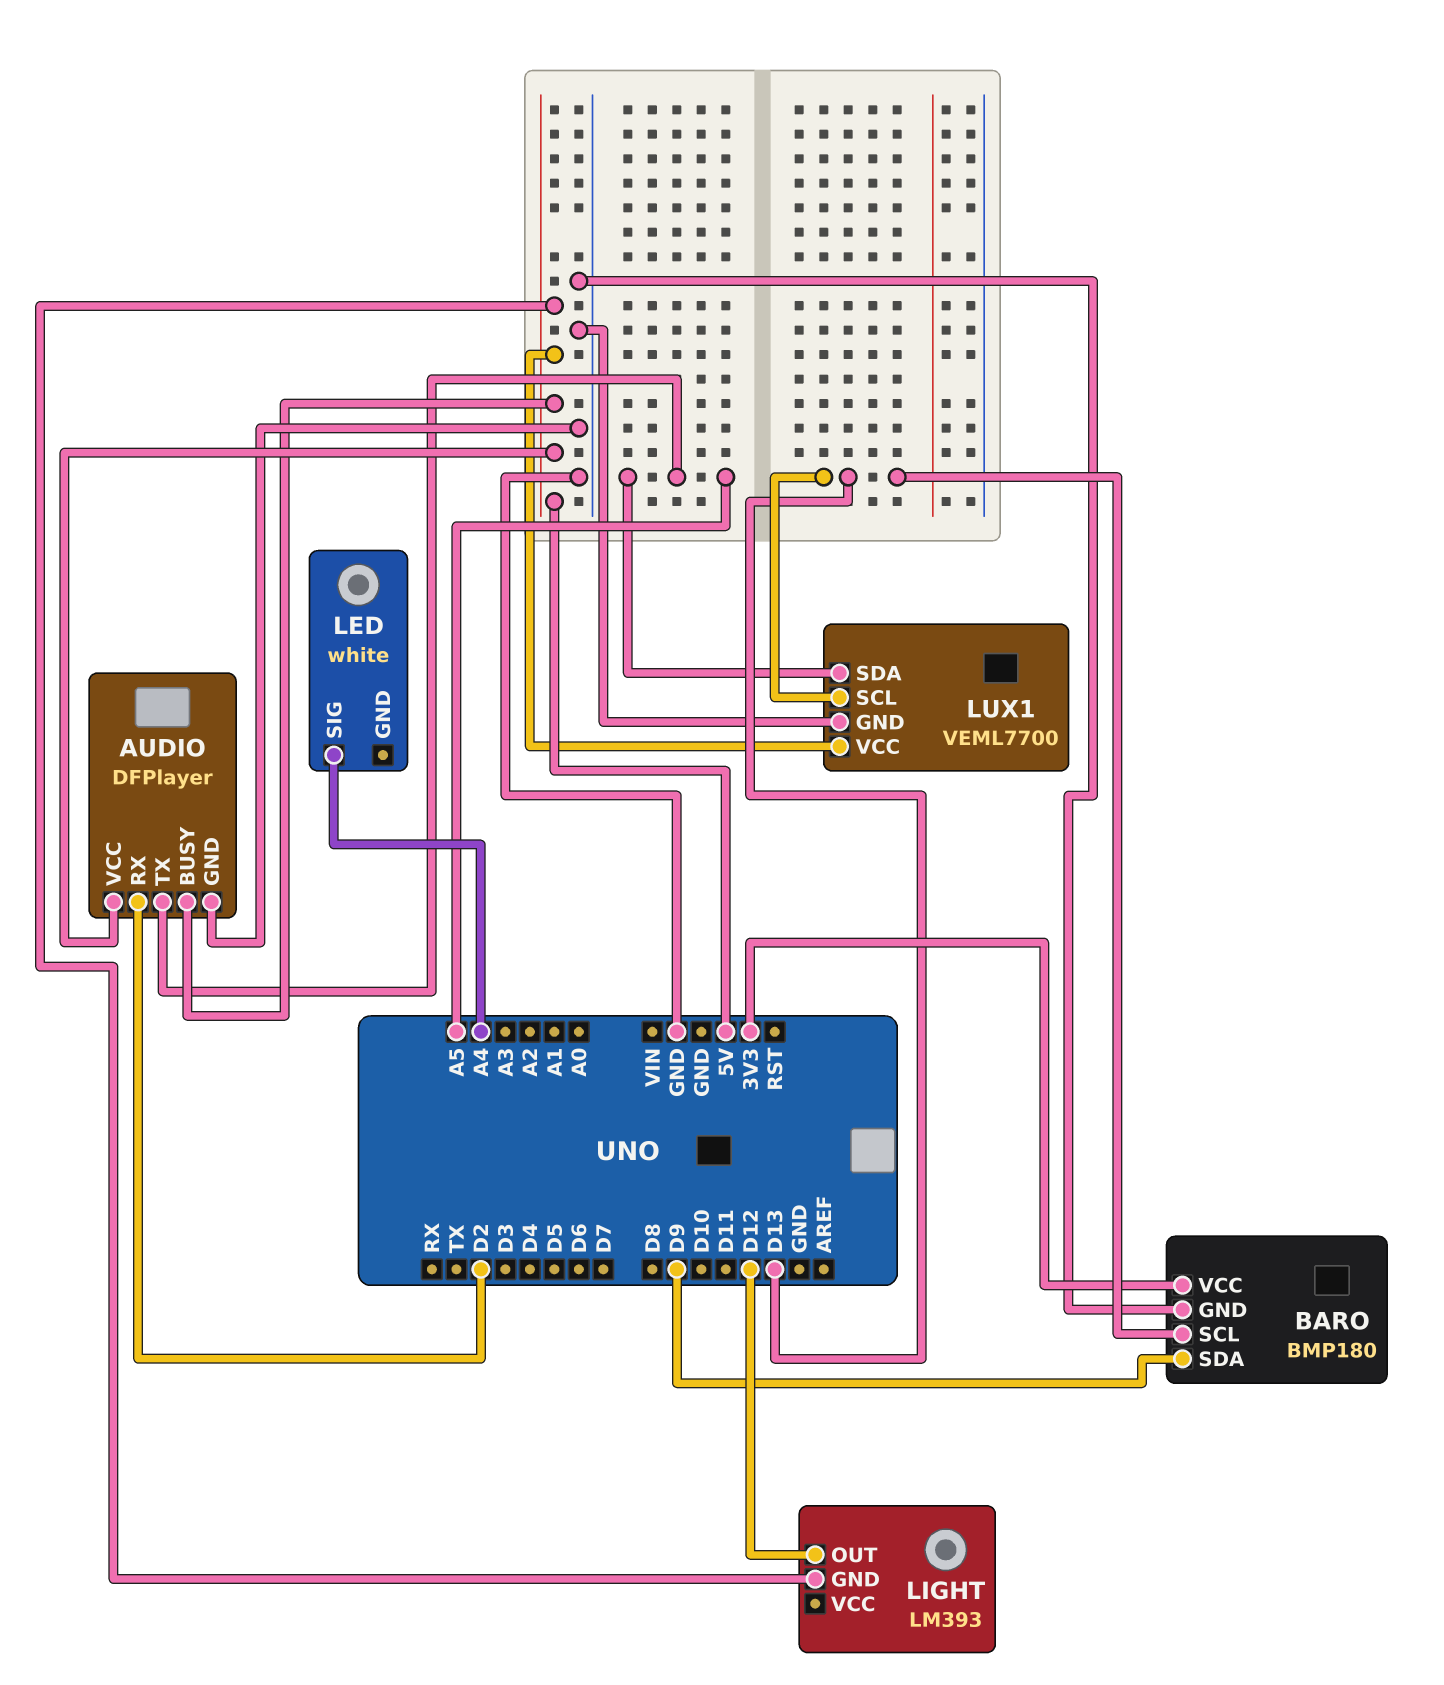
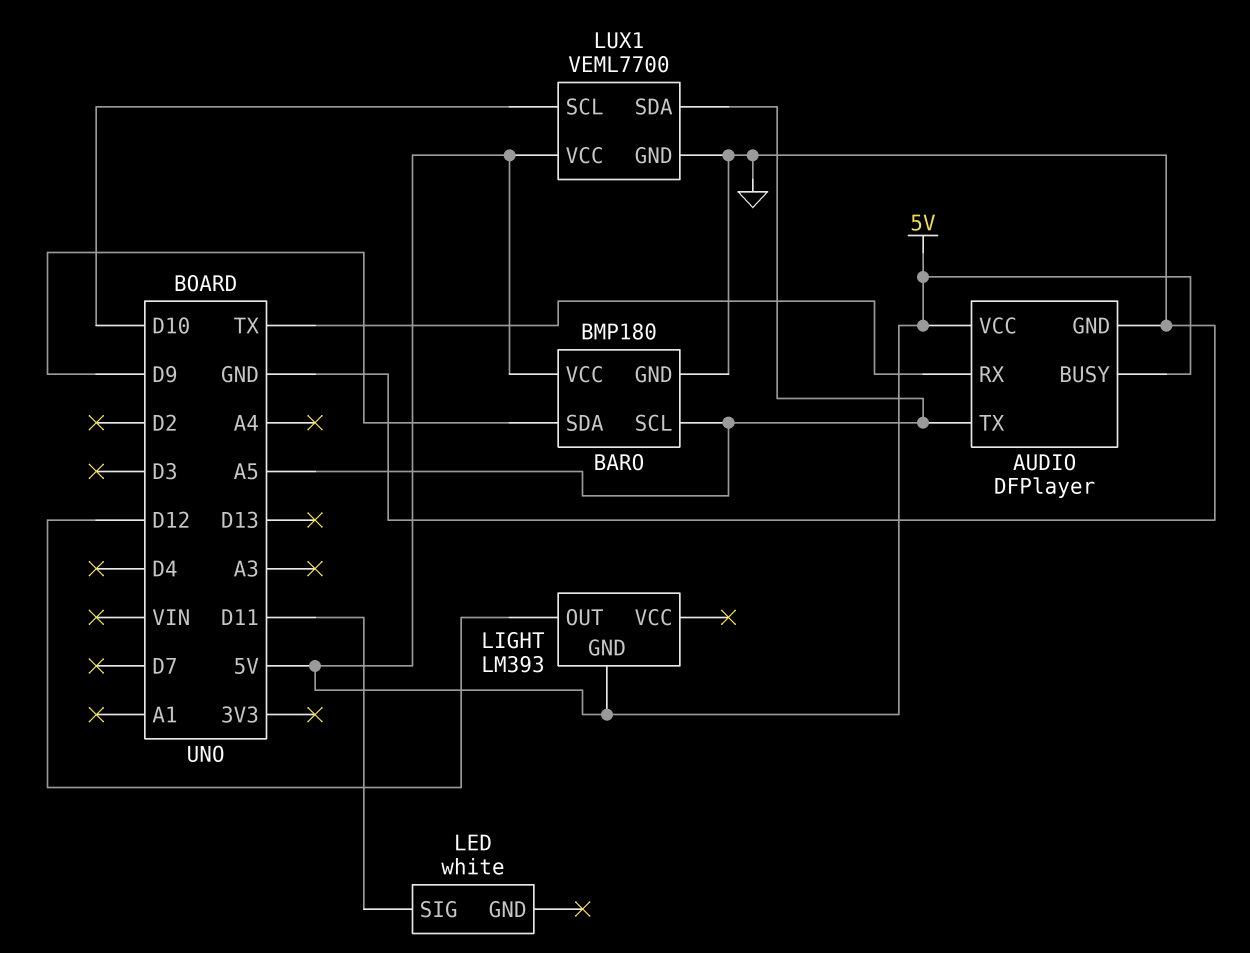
AUDIO pin RX: D2 -> TX
BARO pin SCL: D13 -> A5
BARO pin VCC: 3V3 -> 5V
LED pin SIG: A4 -> D11
LUX1 pin SCL: D13 -> D10

